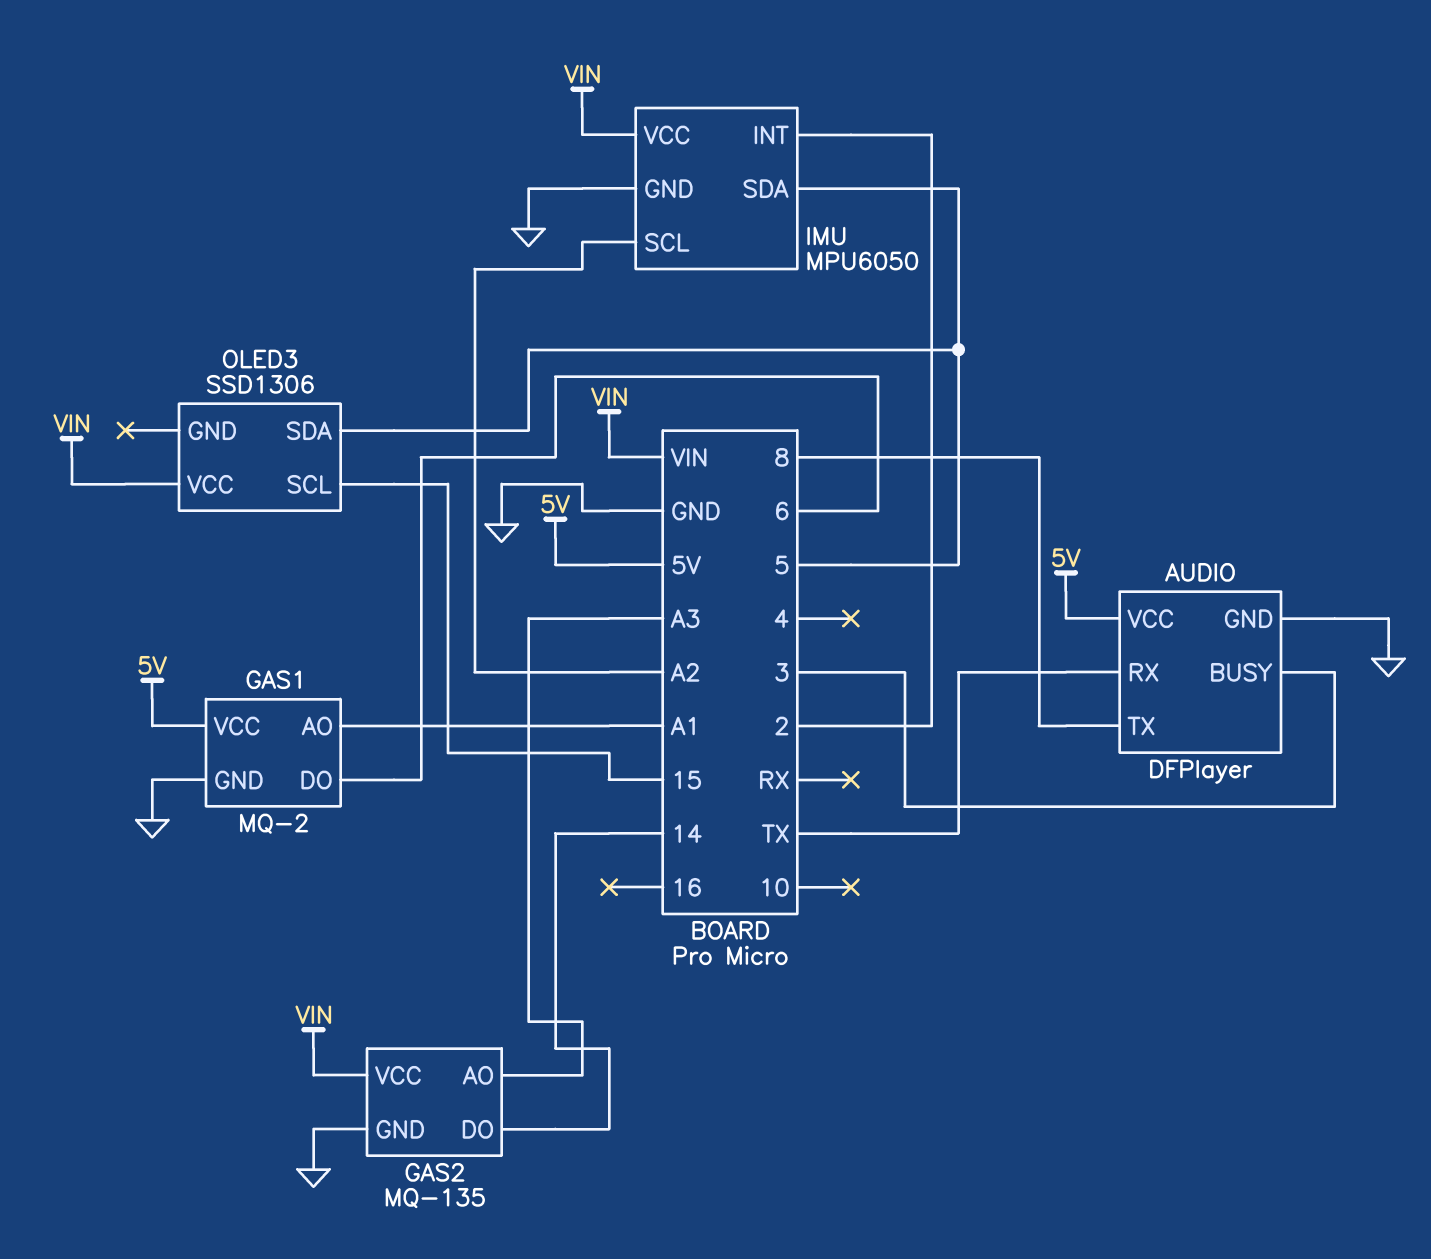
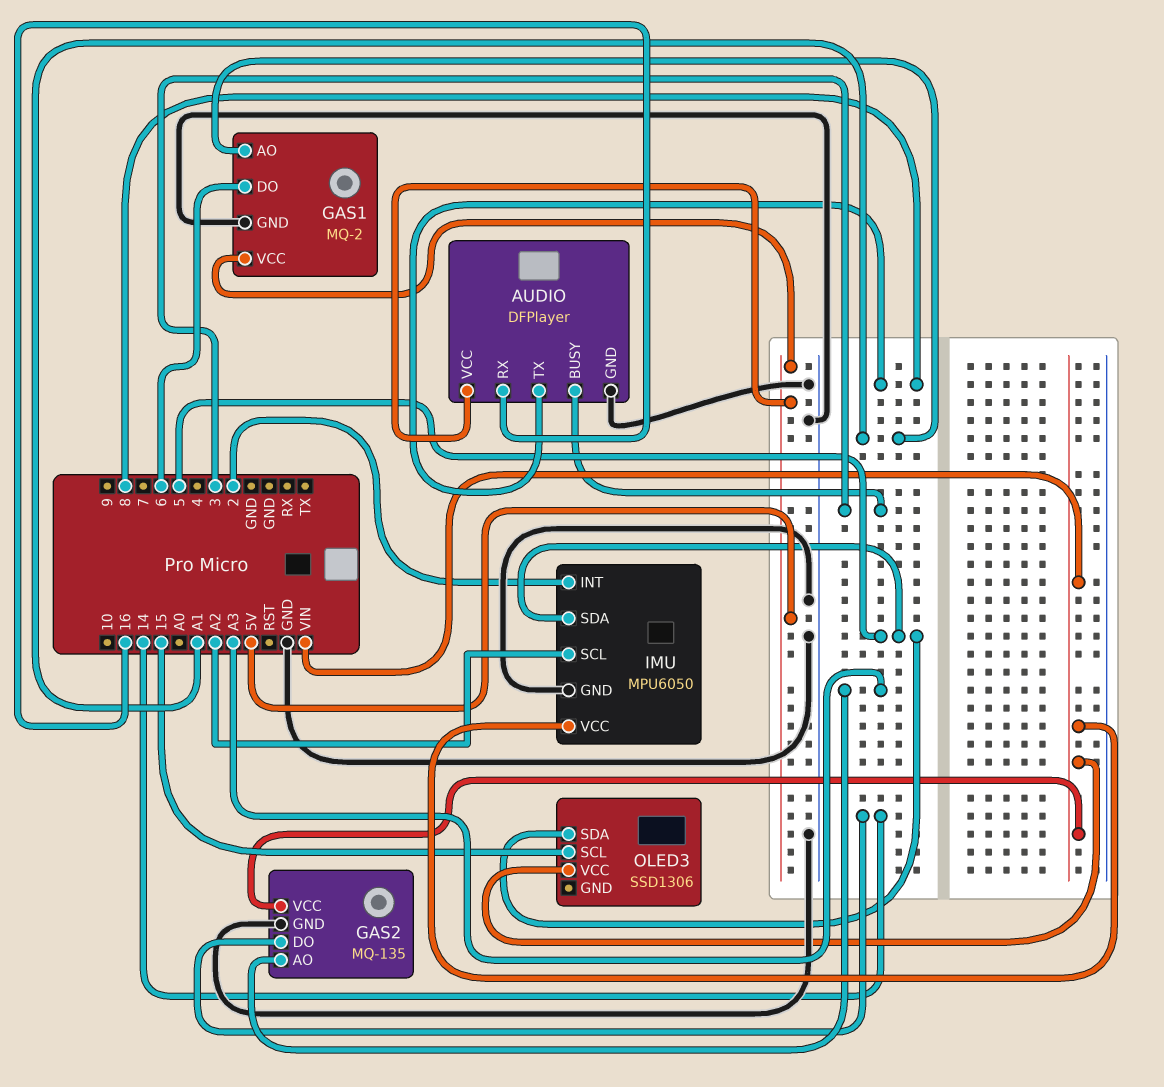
AUDIO pin RX: TX -> 16

